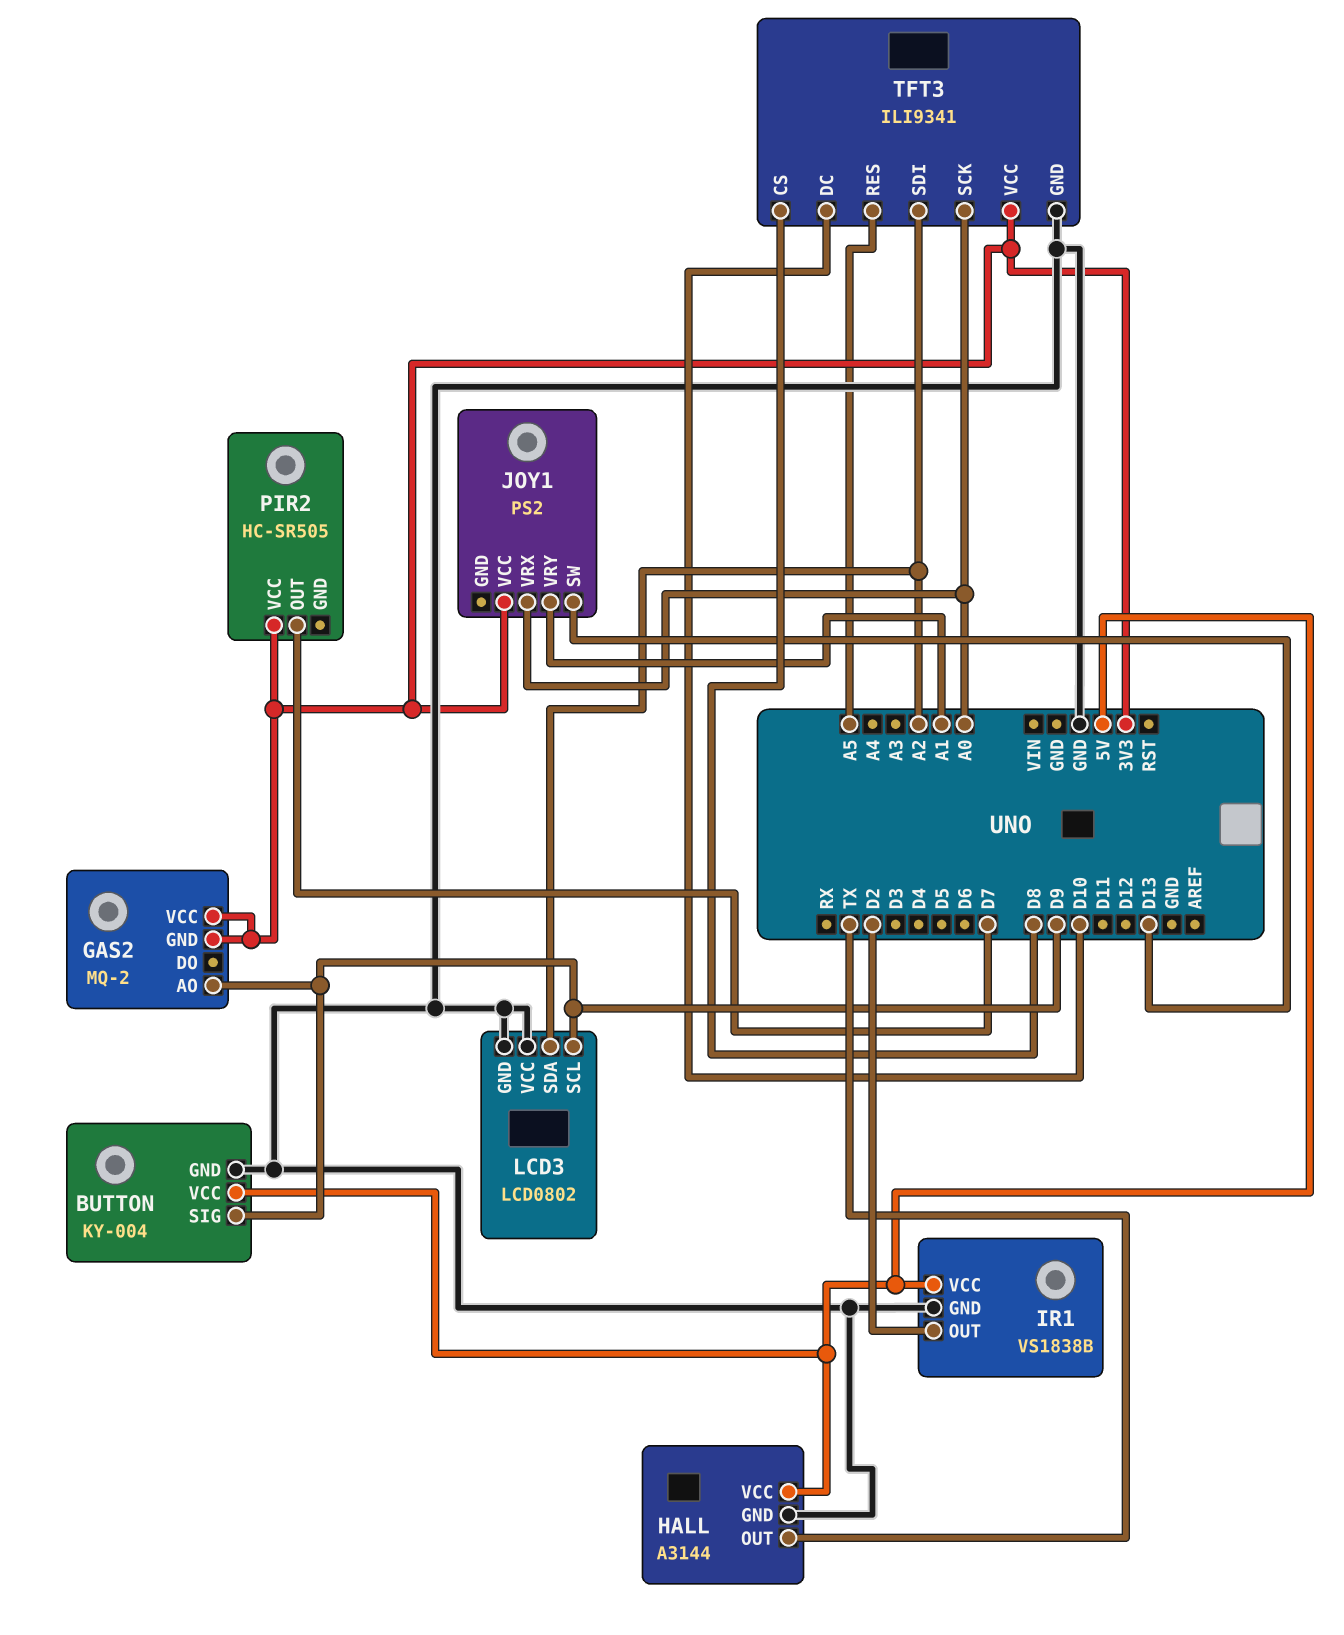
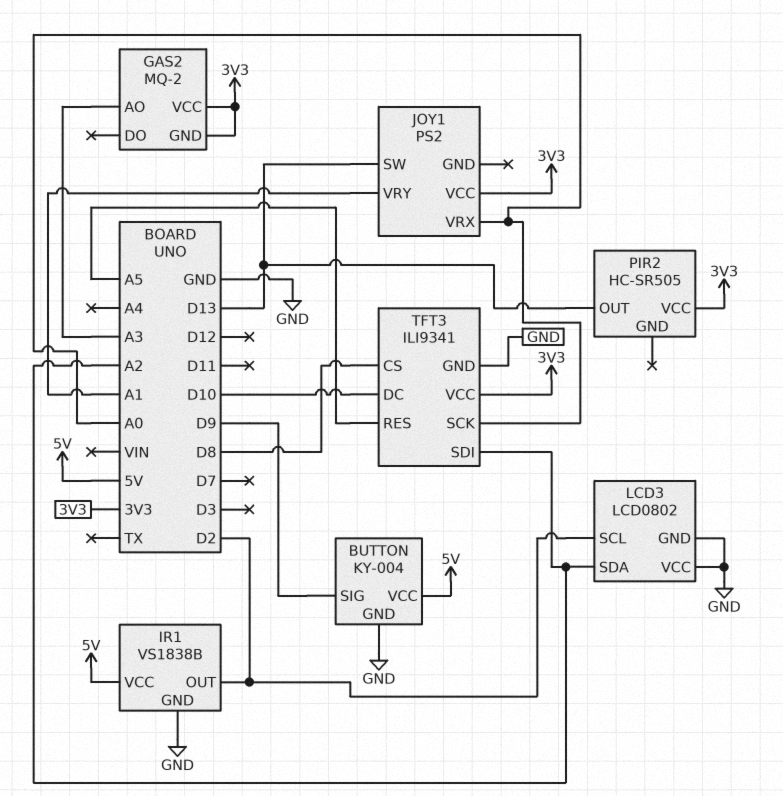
GAS2 pin AO: D9 -> A3
HALL: A3144 -> none
HALL pin GND: GND -> none
HALL pin OUT: TX -> none
HALL pin VCC: 5V -> none
LCD3 pin SCL: D9 -> D2
PIR2 pin OUT: D7 -> D13

